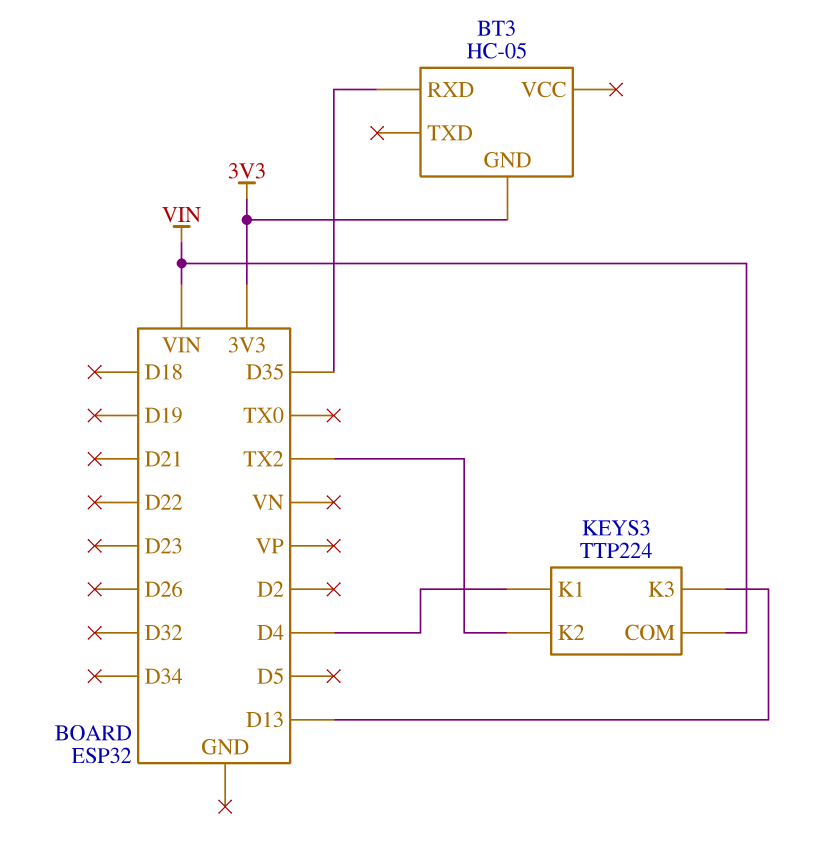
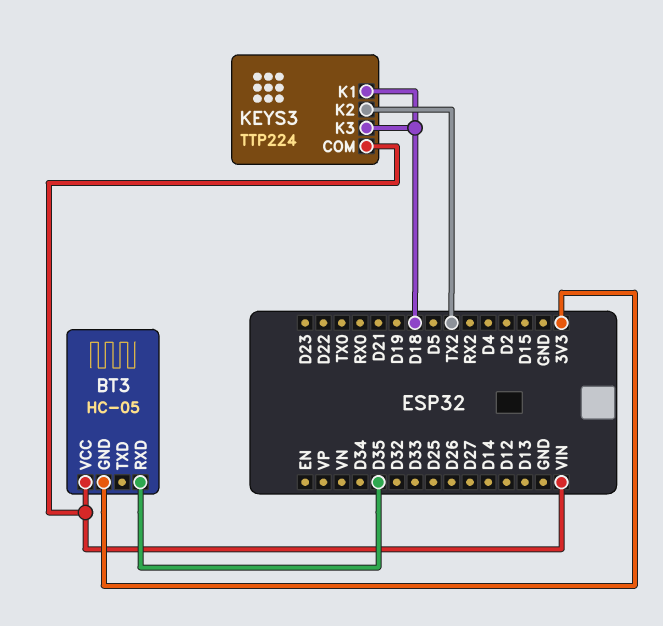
BT3 pin VCC: none -> VIN
KEYS3 pin K1: D4 -> D18
KEYS3 pin K3: D13 -> D18

